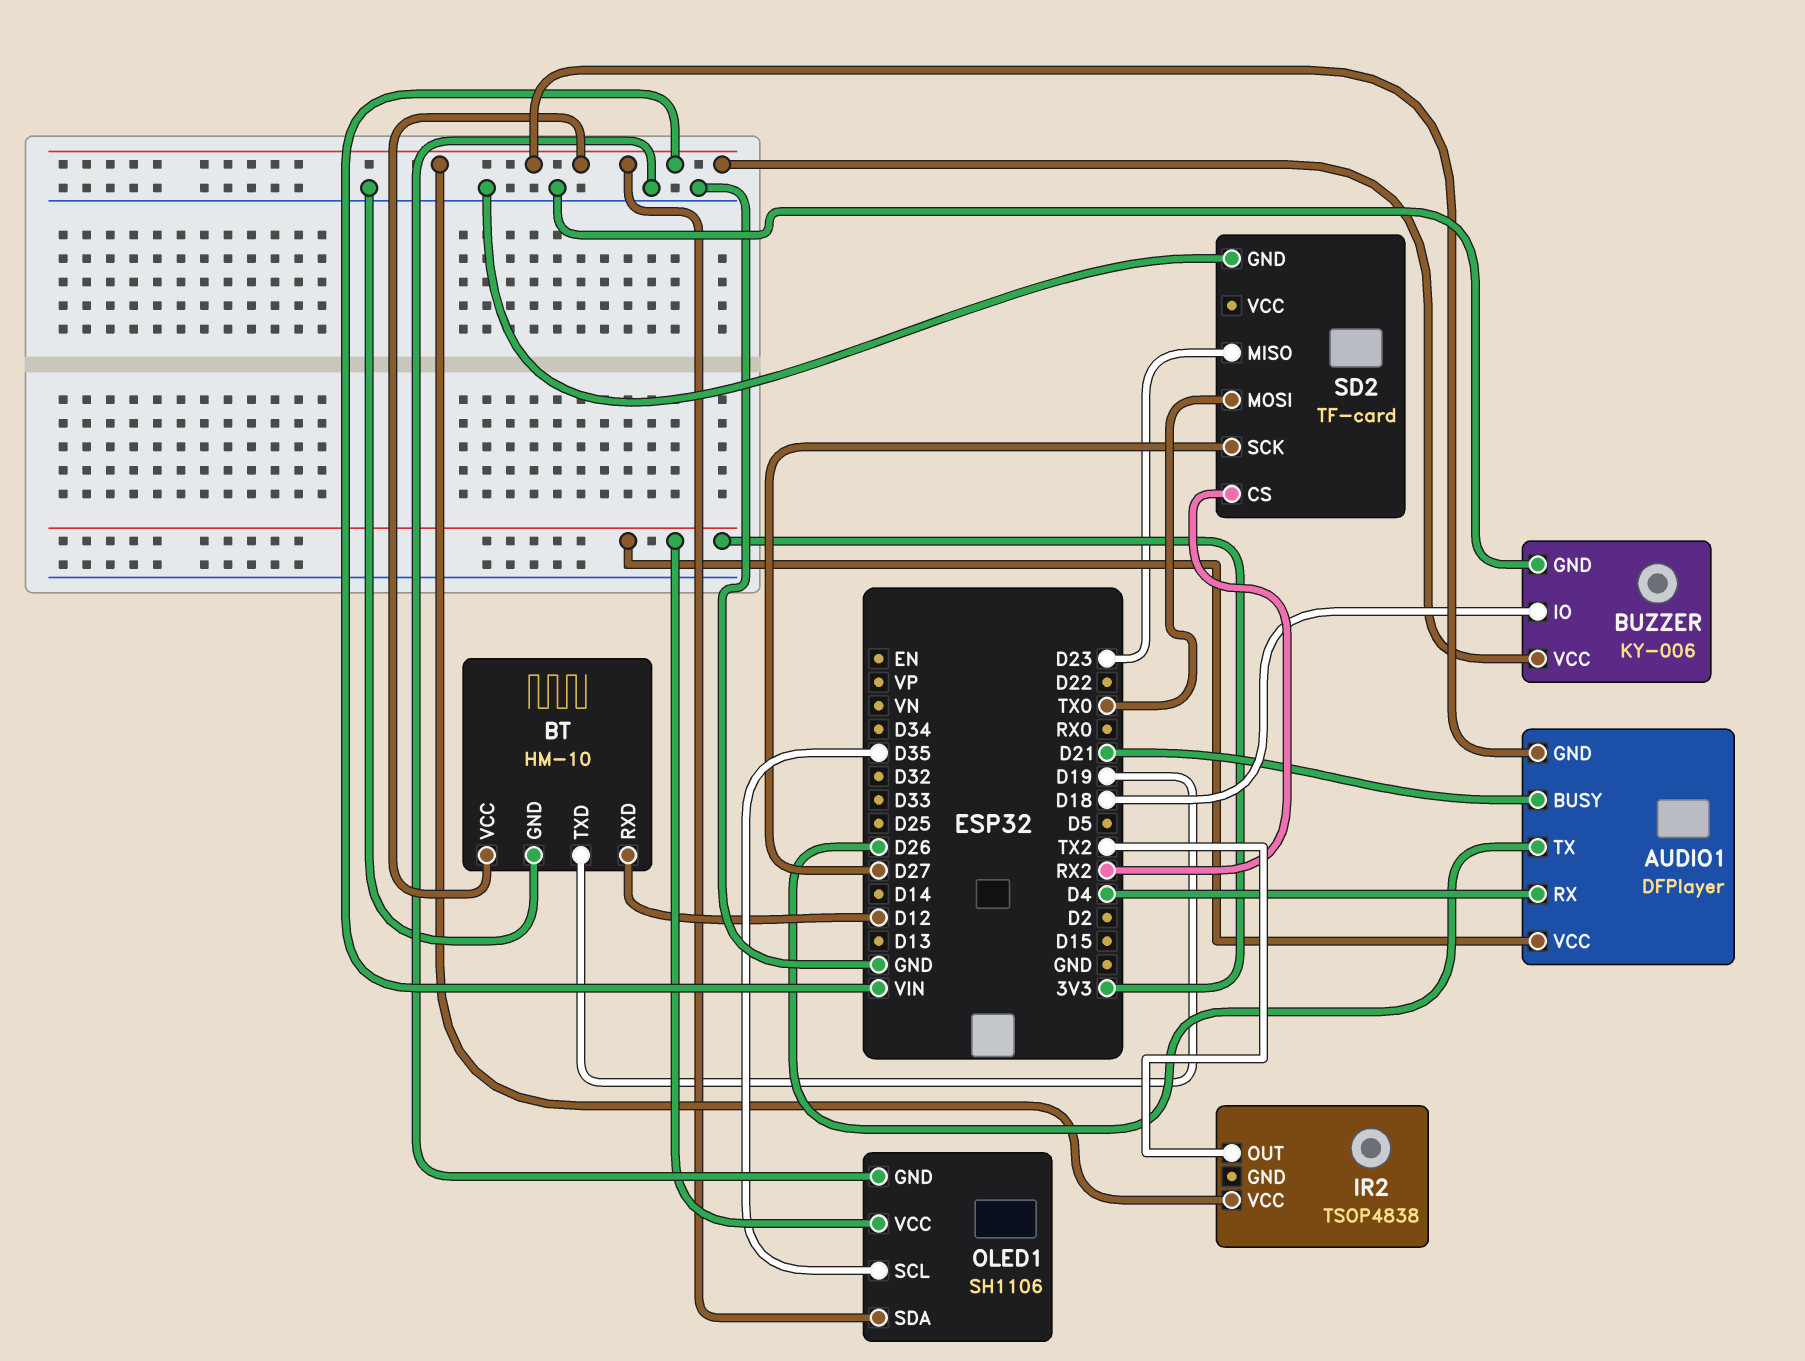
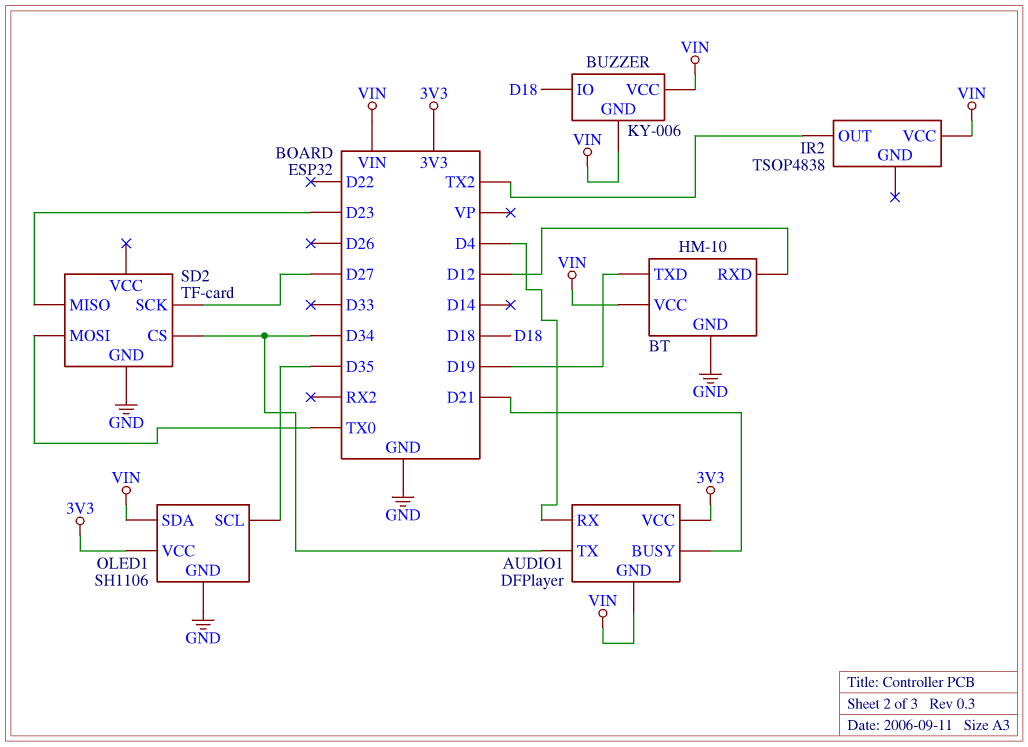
AUDIO1 pin TX: D26 -> D34
BUZZER pin GND: GND -> VIN
SD2 pin CS: RX2 -> D34

